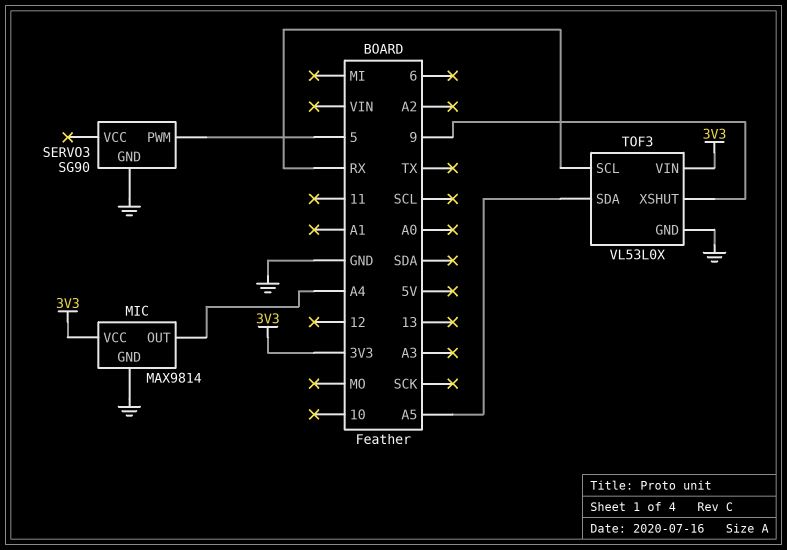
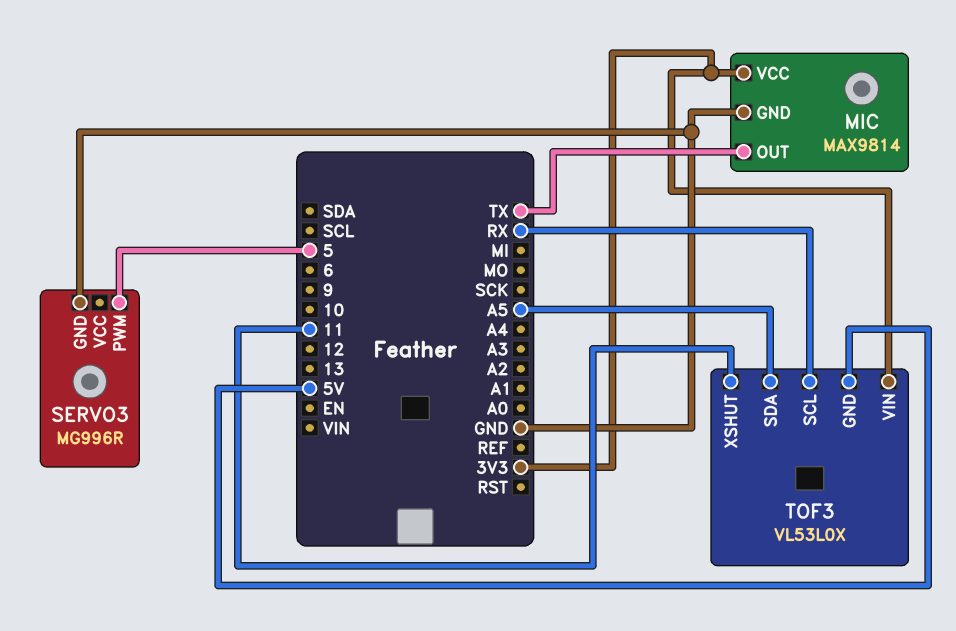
MIC pin OUT: A4 -> TX
SERVO3: SG90 -> MG996R
TOF3 pin GND: GND -> 5V
TOF3 pin XSHUT: 9 -> 11

